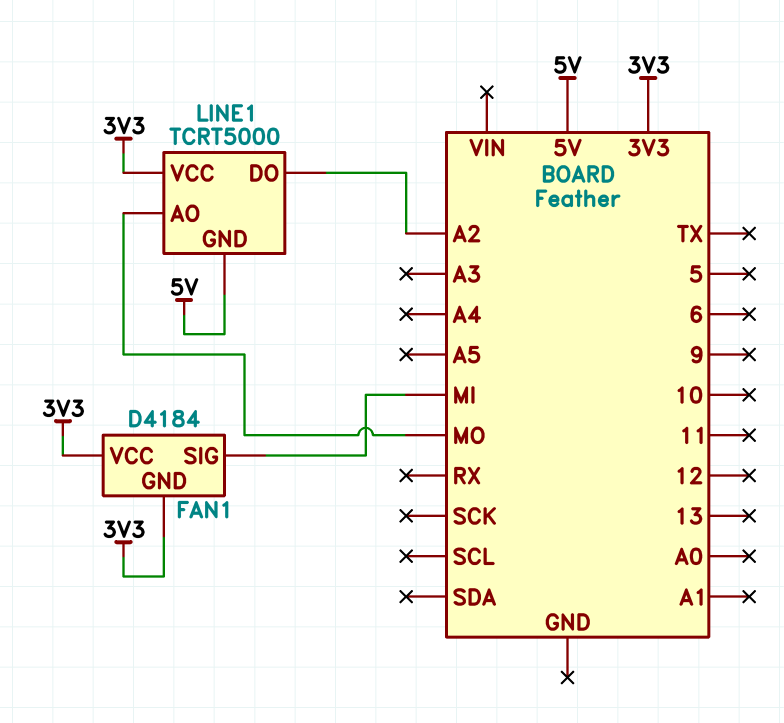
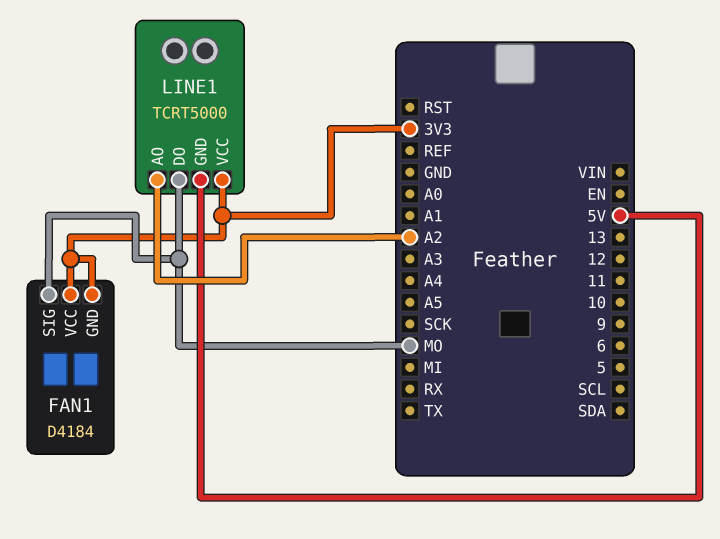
FAN1 pin SIG: MI -> MO
LINE1 pin AO: MO -> A2
LINE1 pin DO: A2 -> MO

